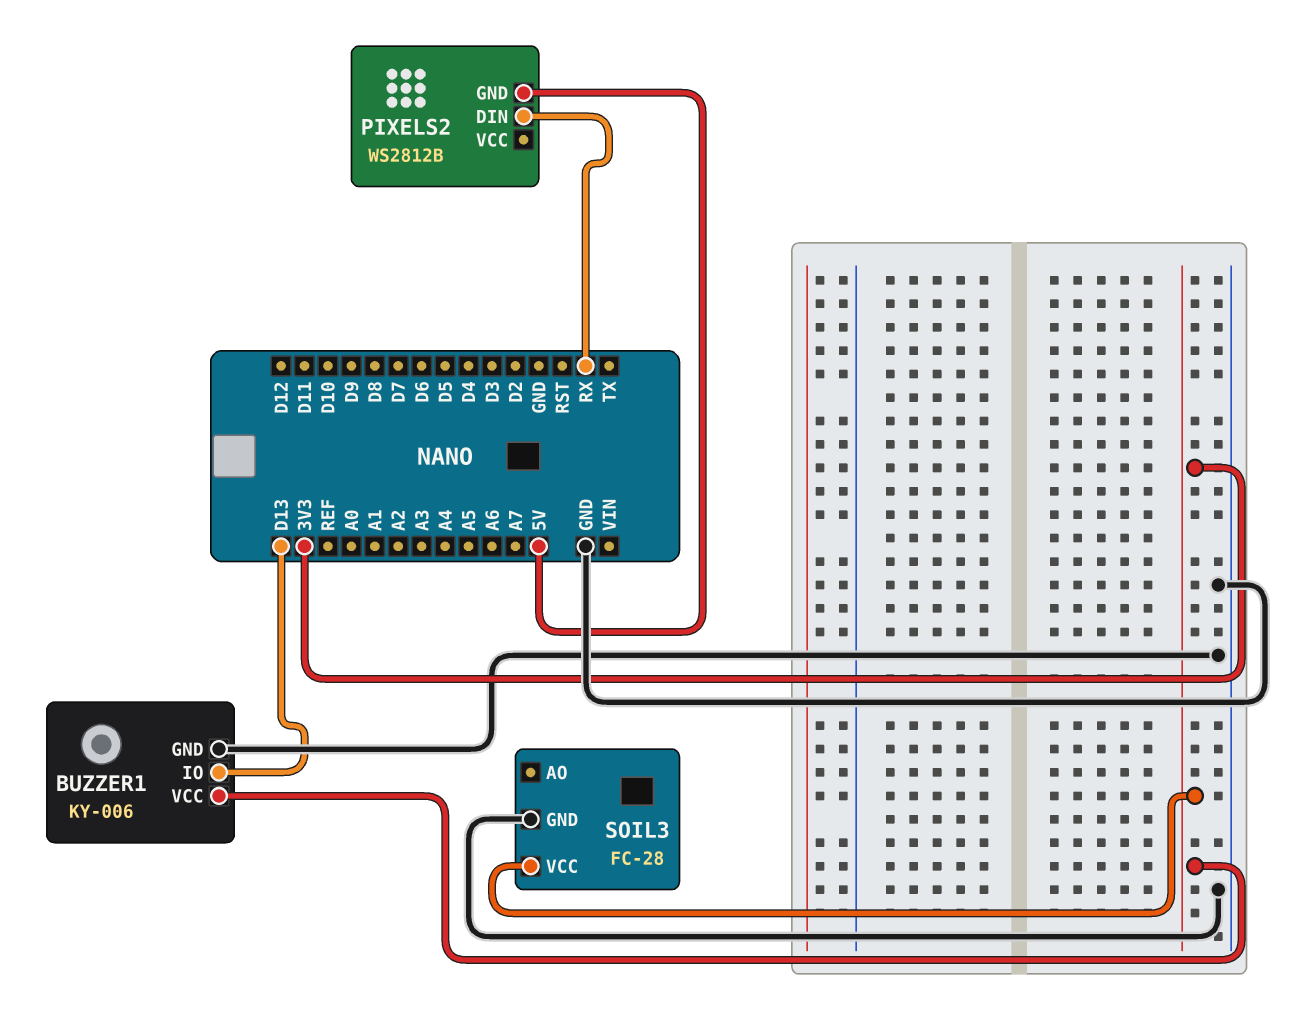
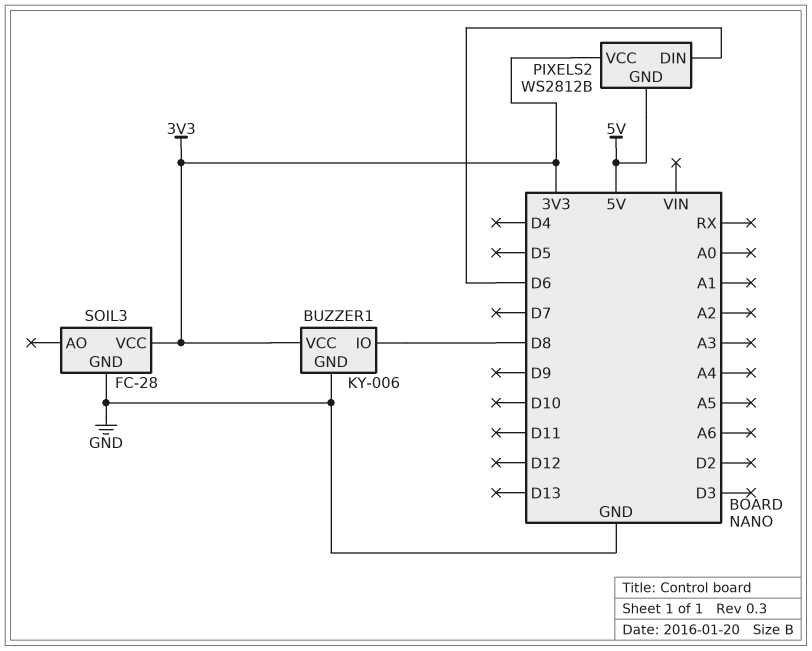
BUZZER1 pin IO: D13 -> D8
PIXELS2 pin DIN: RX -> D6
PIXELS2 pin VCC: none -> 3V3

